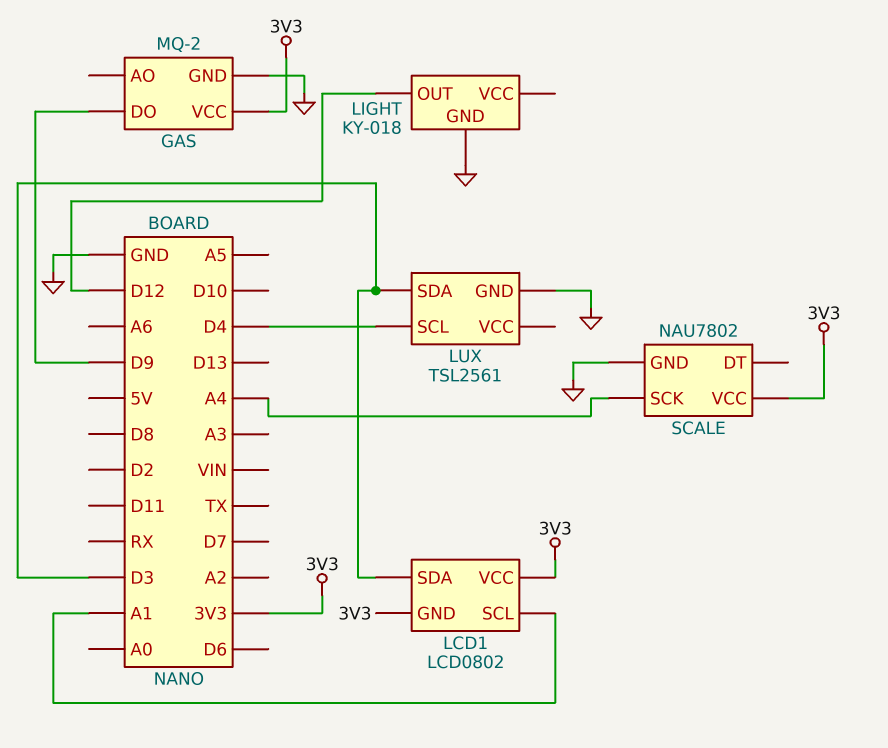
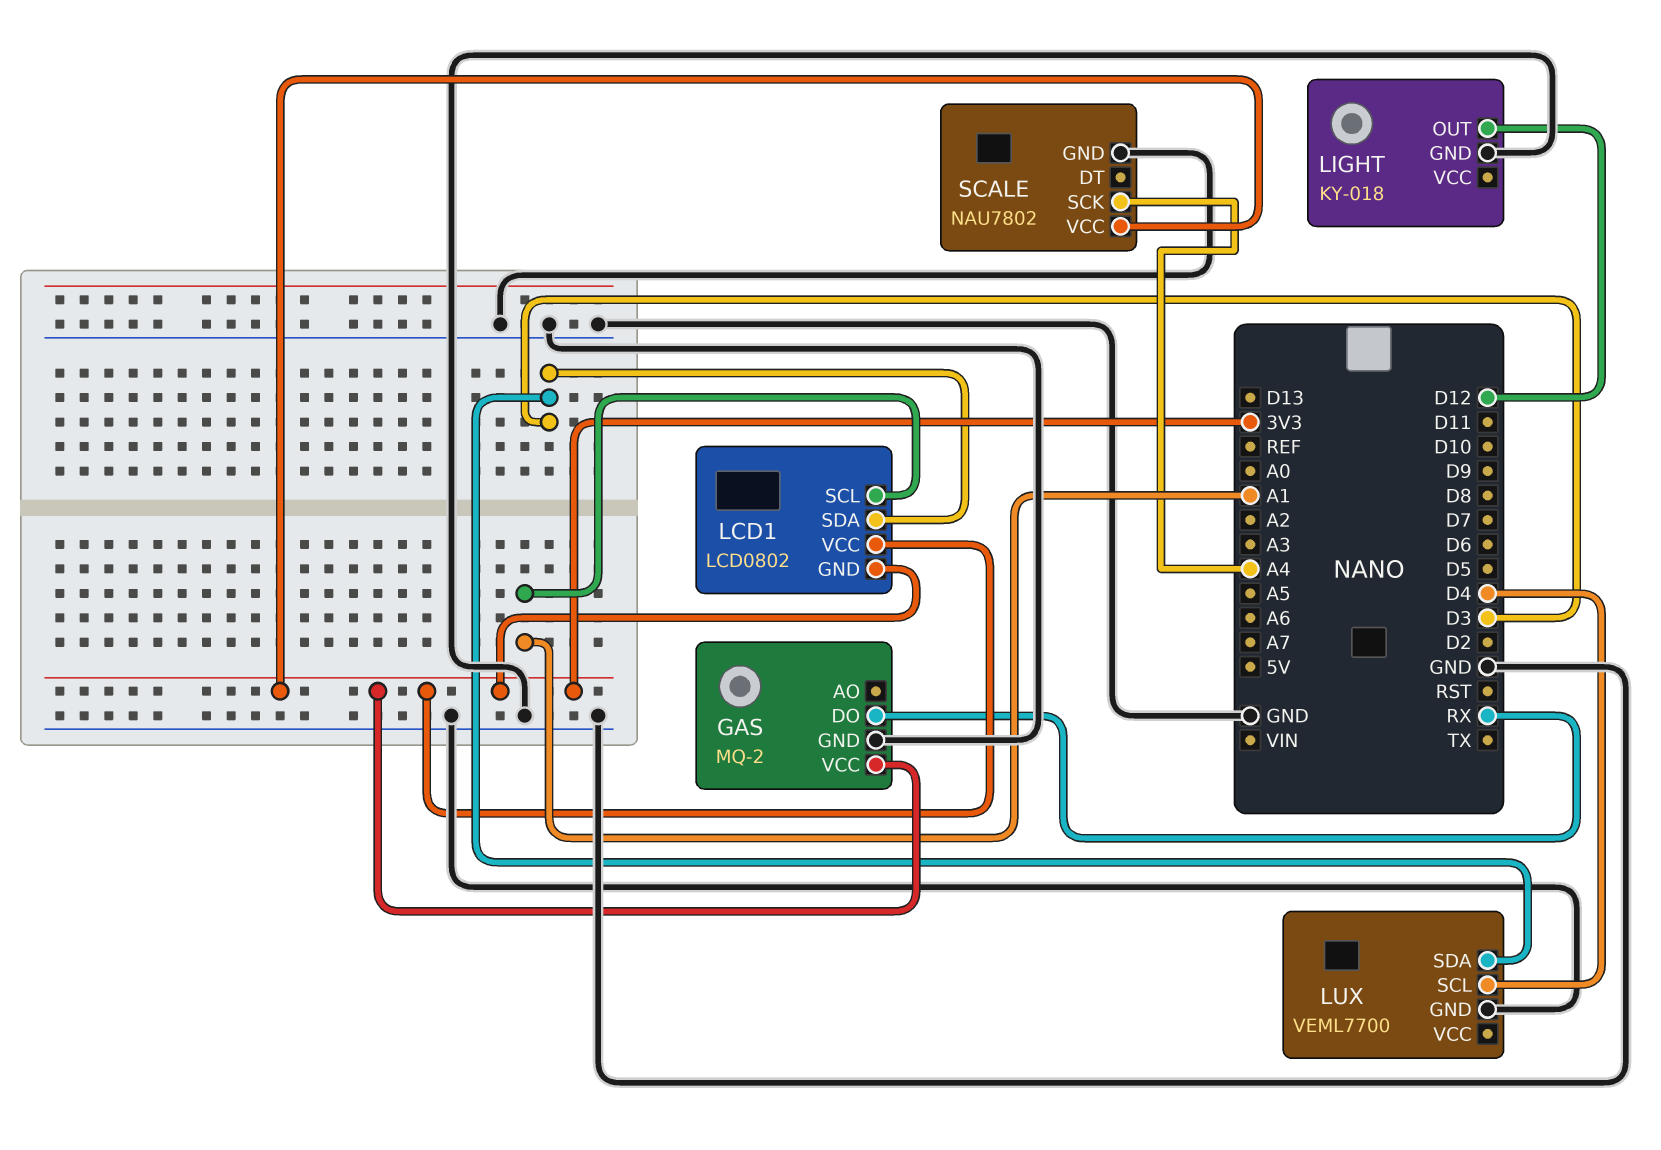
GAS pin DO: D9 -> RX
LUX: TSL2561 -> VEML7700

